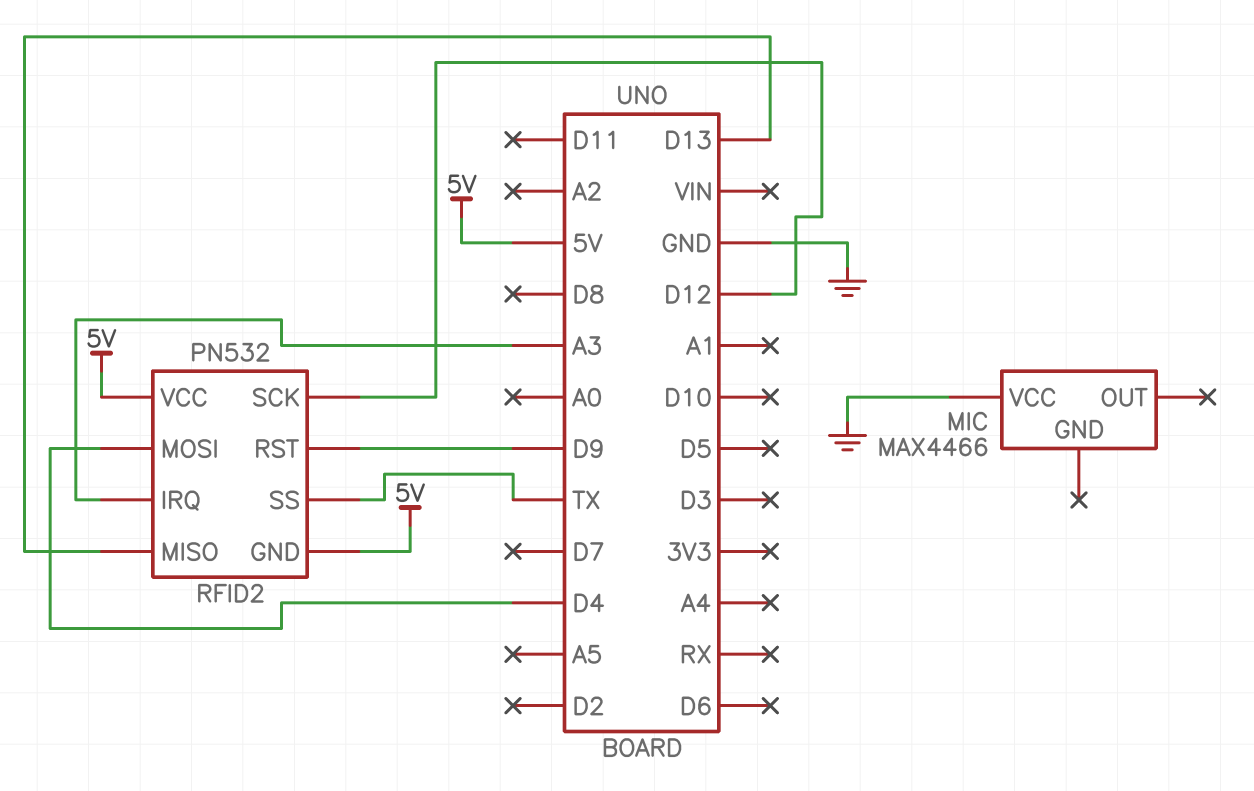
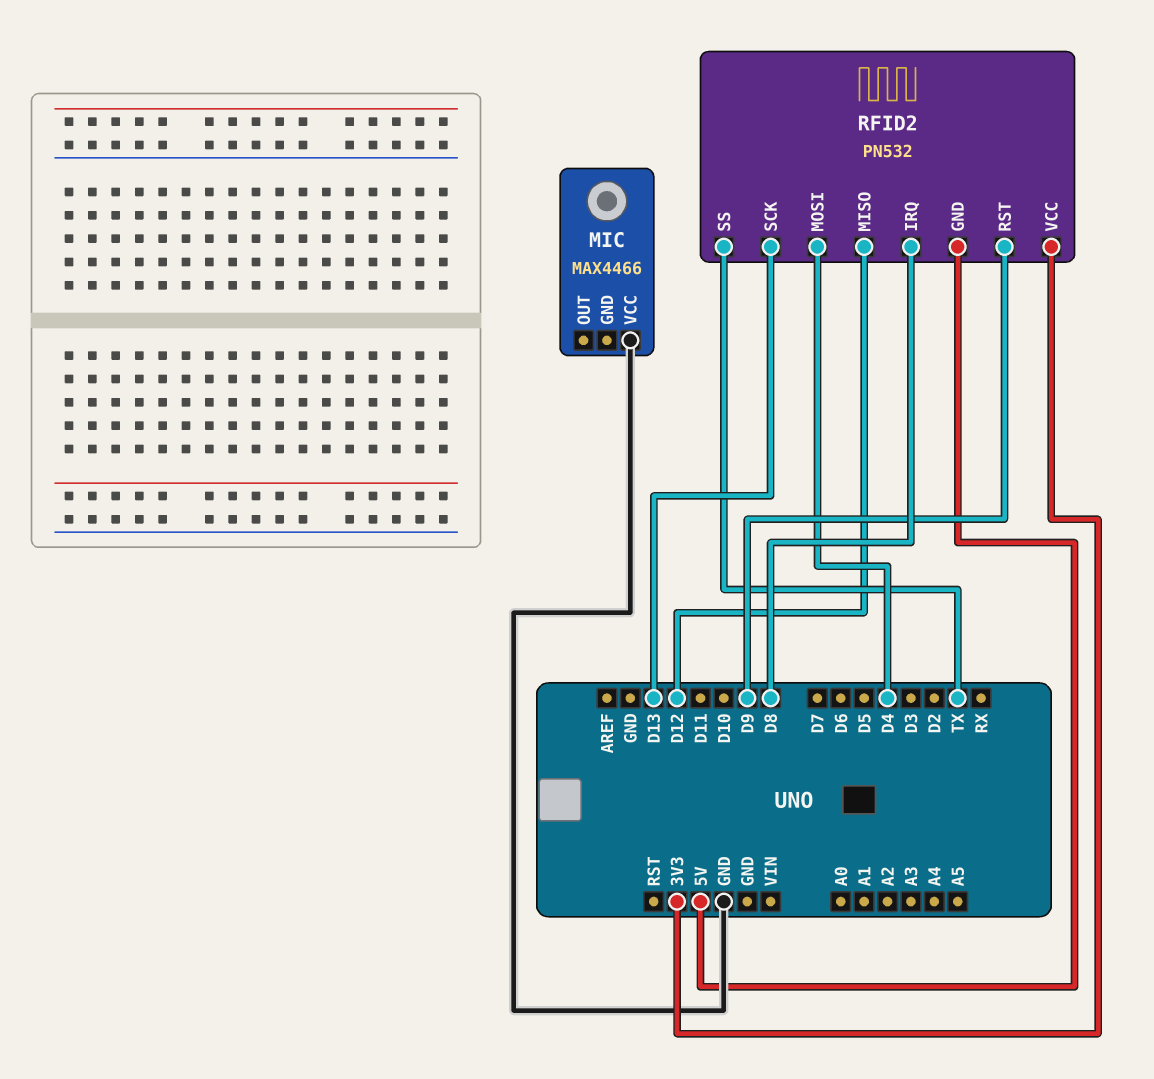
RFID2 pin IRQ: A3 -> D8
RFID2 pin MISO: D13 -> D12
RFID2 pin SCK: D12 -> D13
RFID2 pin VCC: 5V -> 3V3

